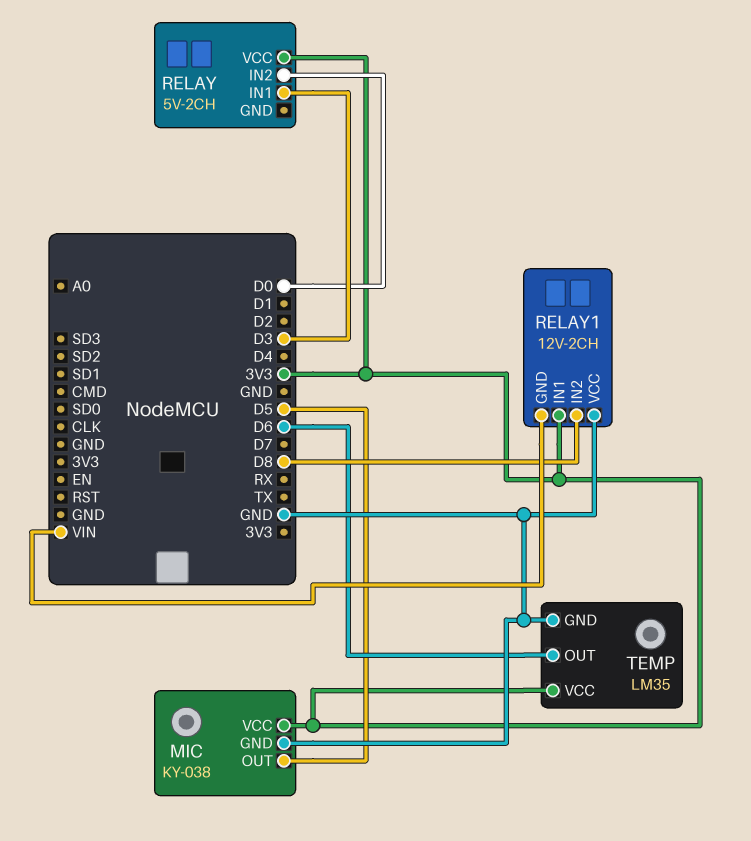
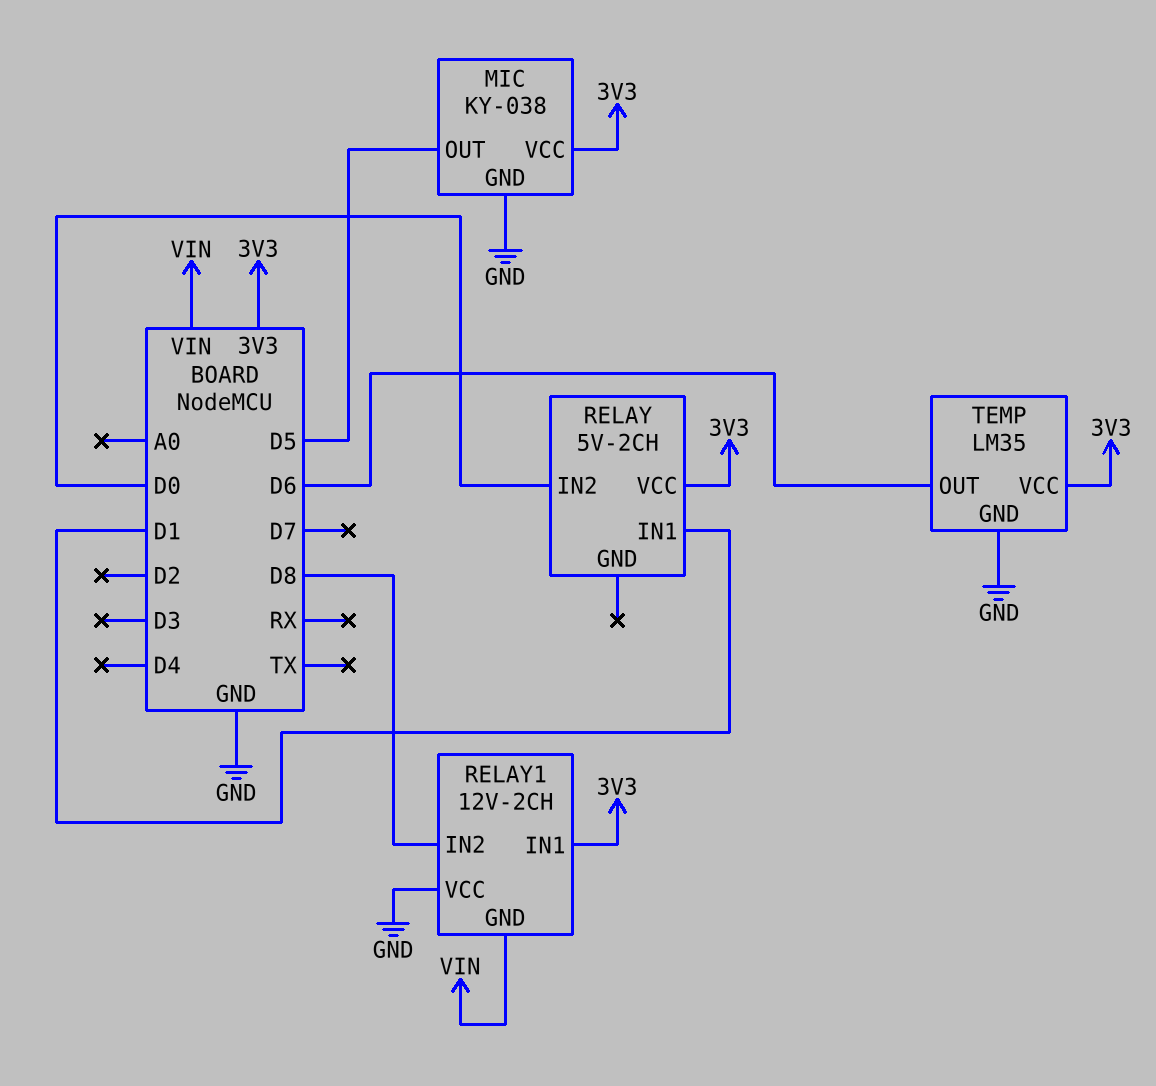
RELAY pin IN1: D3 -> D1

